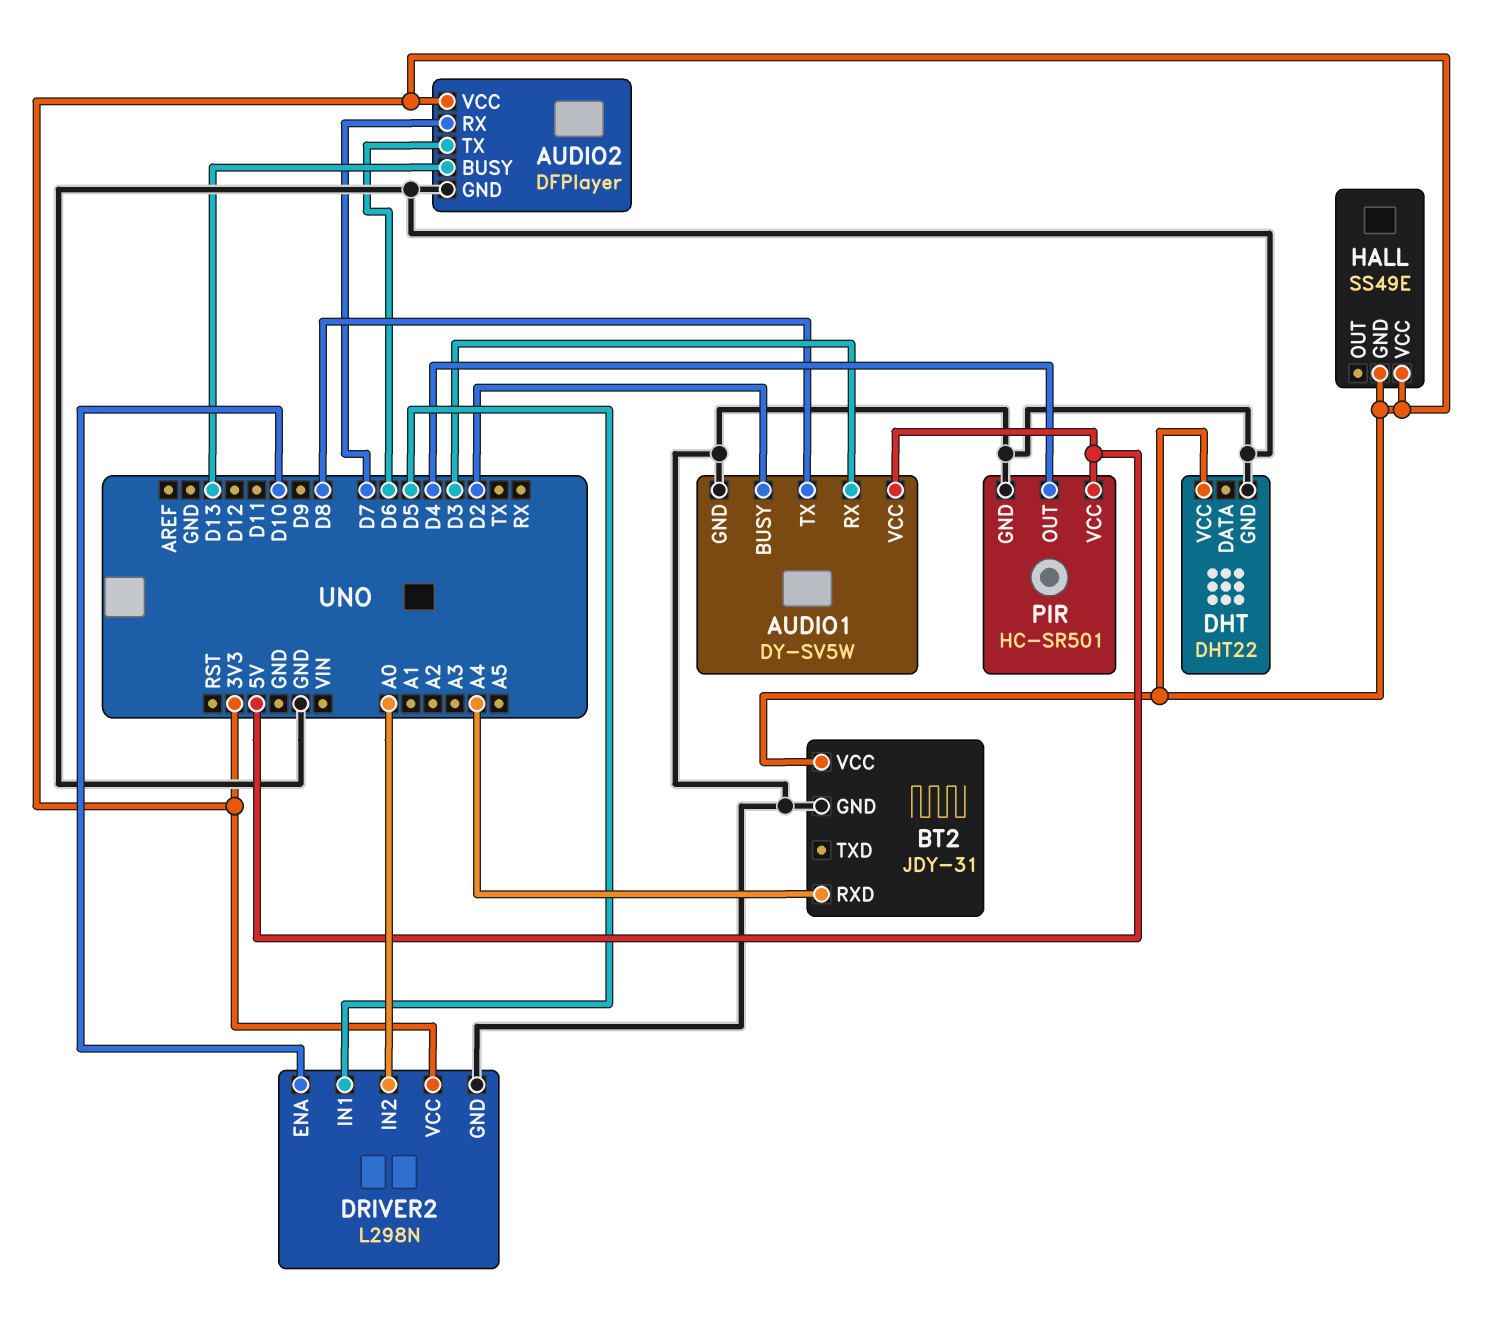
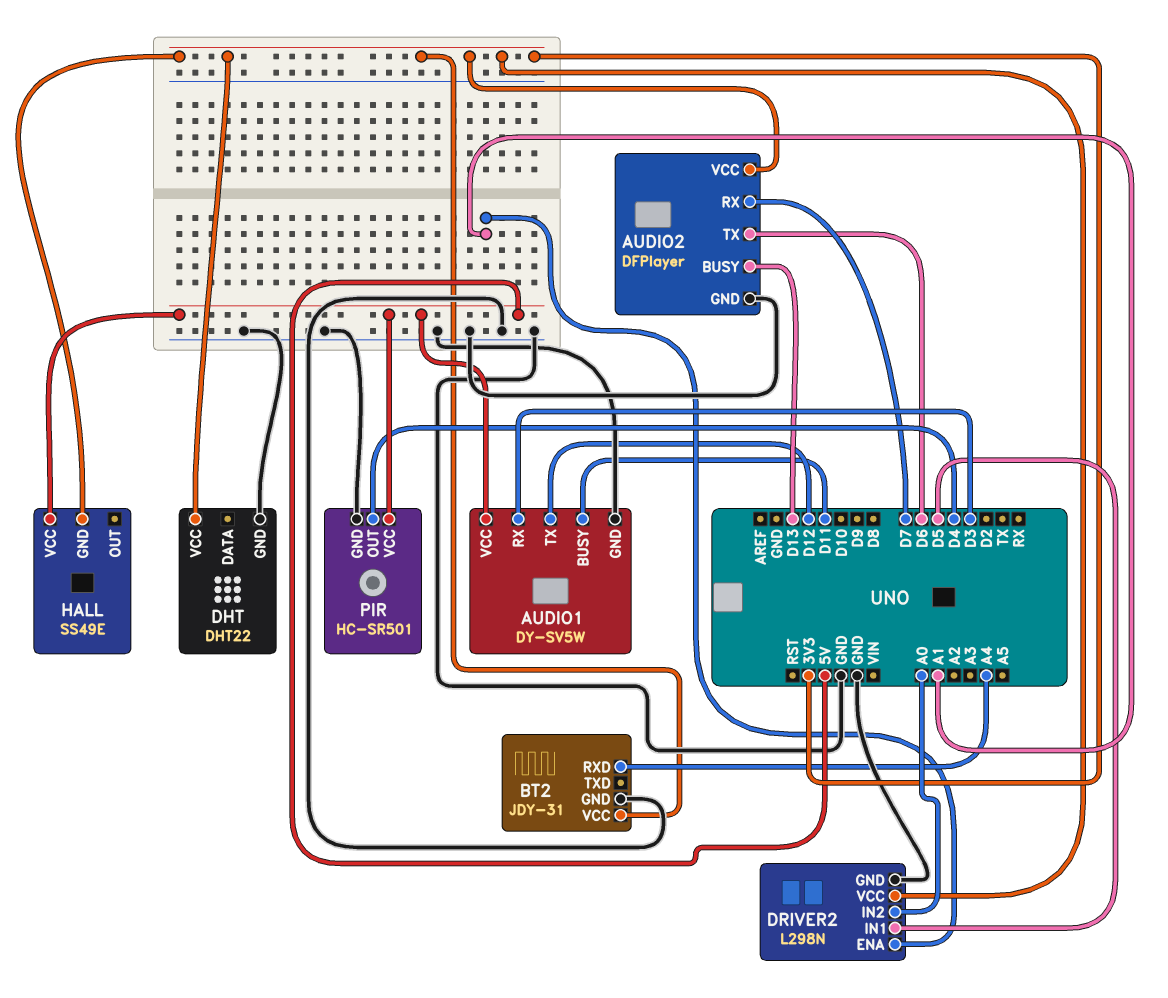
AUDIO1 pin BUSY: D2 -> D11
AUDIO1 pin TX: D8 -> D12
DRIVER2 pin ENA: D10 -> A1
HALL pin VCC: 3V3 -> 5V

